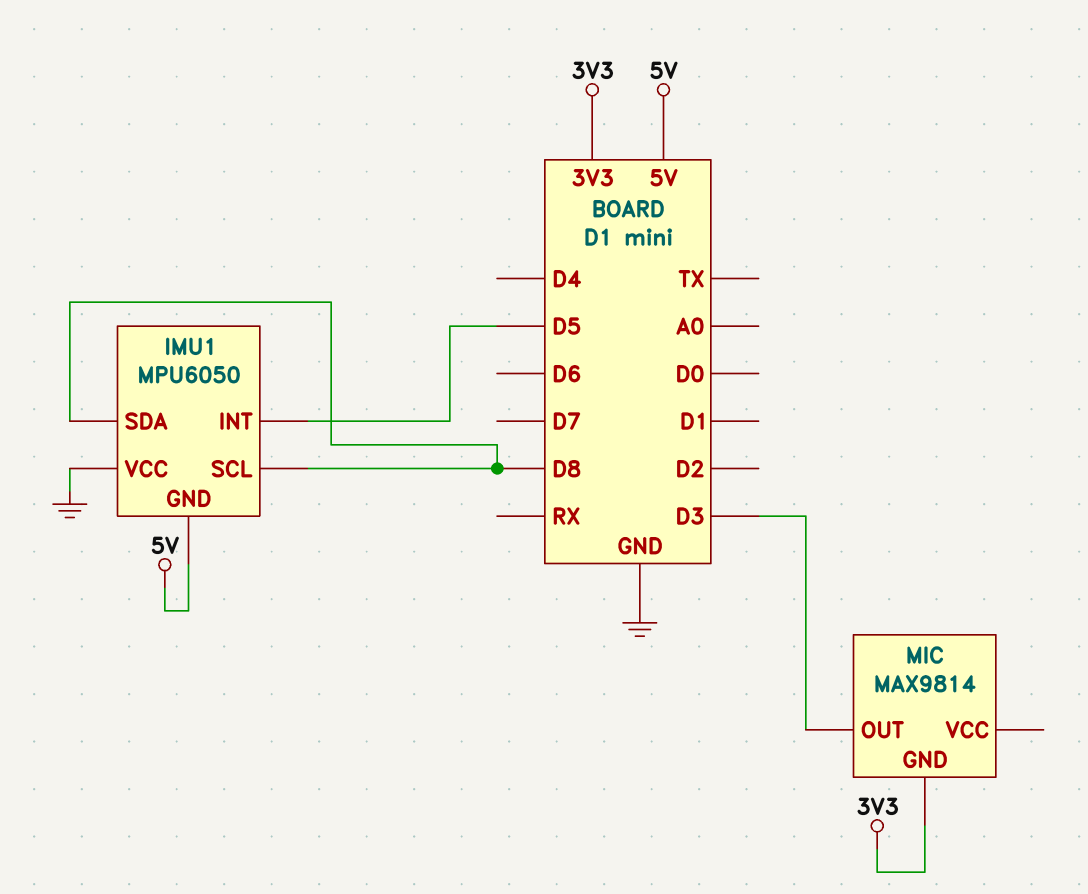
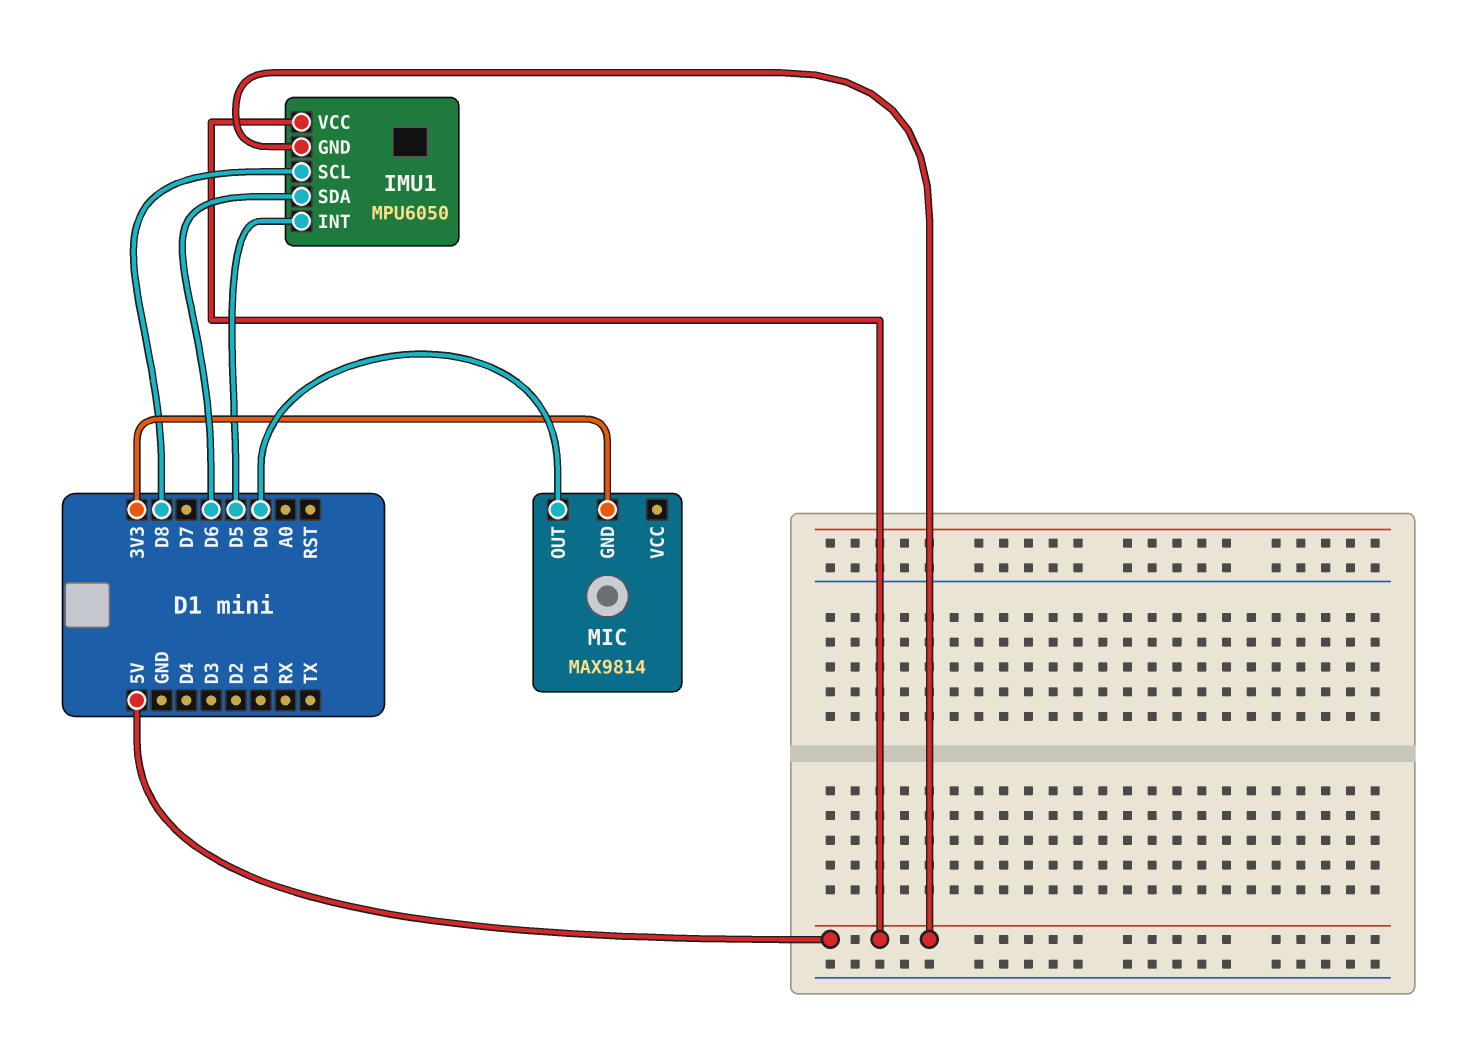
IMU1 pin SDA: D8 -> D6
IMU1 pin VCC: GND -> 5V
MIC pin OUT: D3 -> D0

